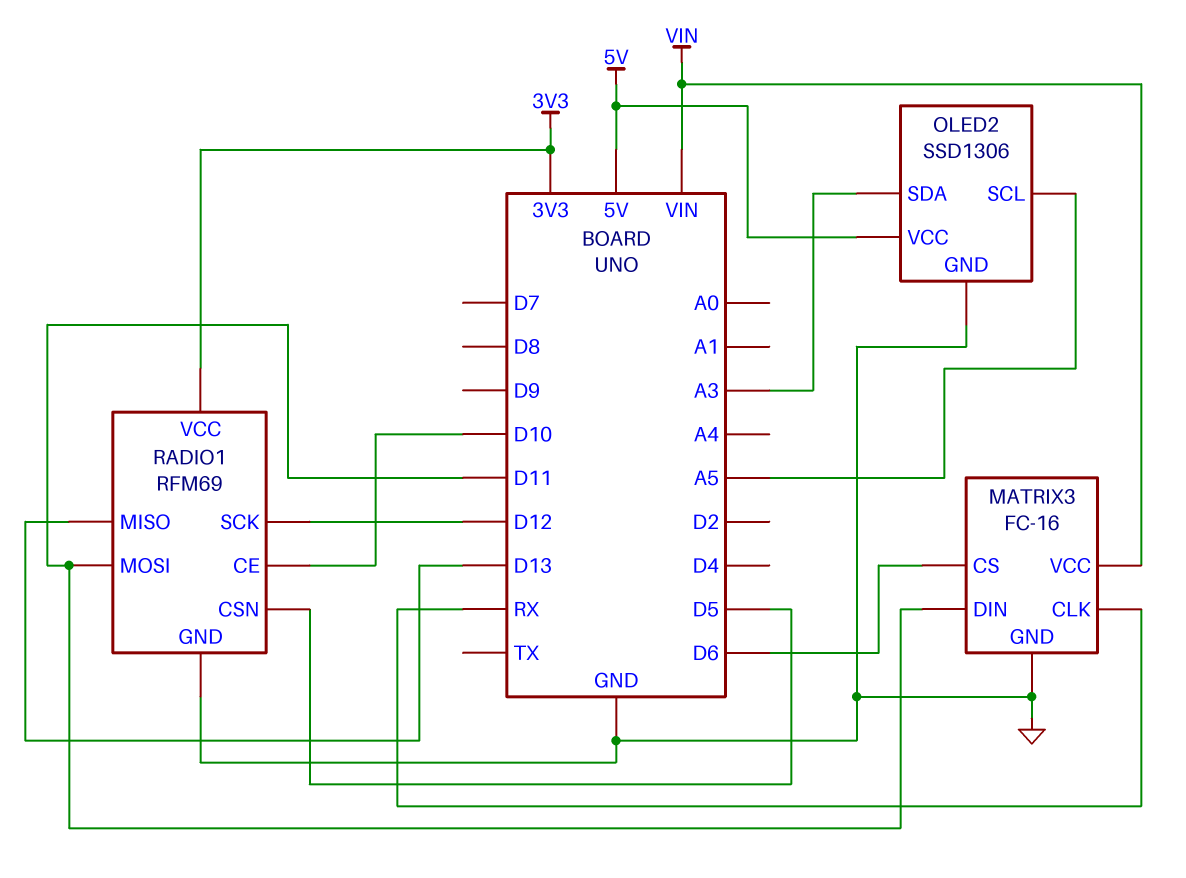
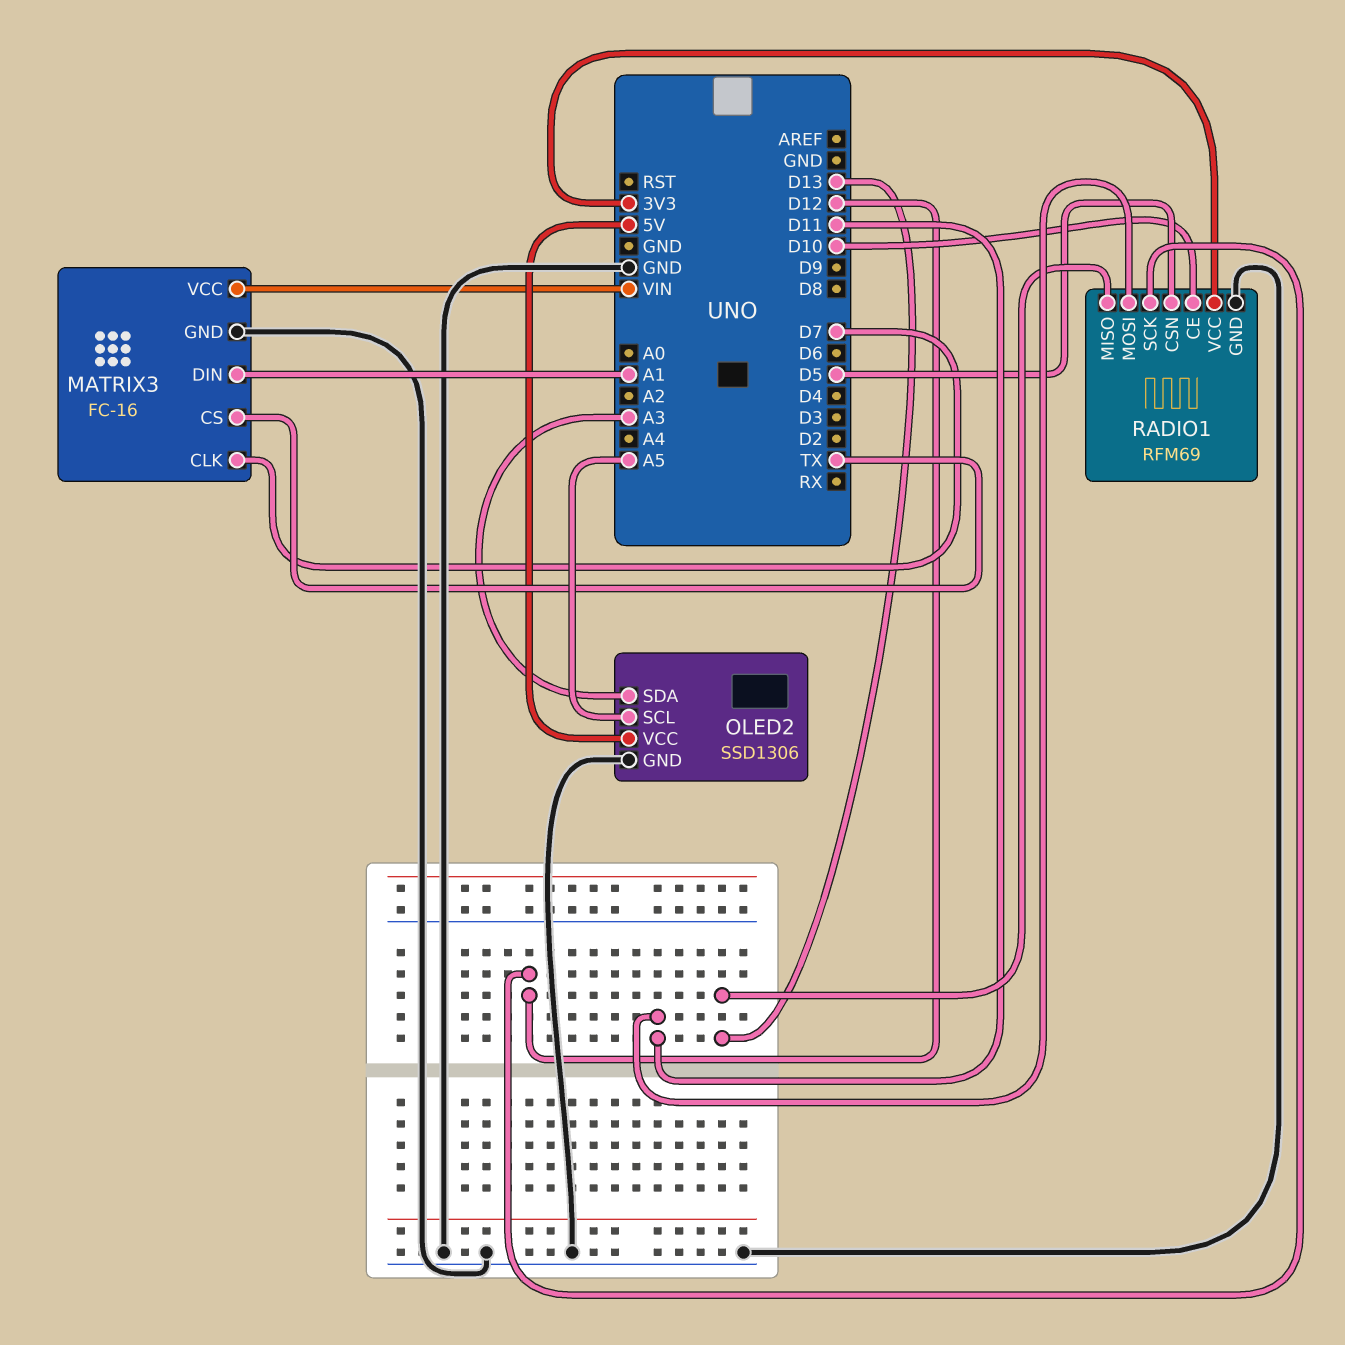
MATRIX3 pin CLK: RX -> D7
MATRIX3 pin CS: D6 -> TX
MATRIX3 pin DIN: D11 -> A1

